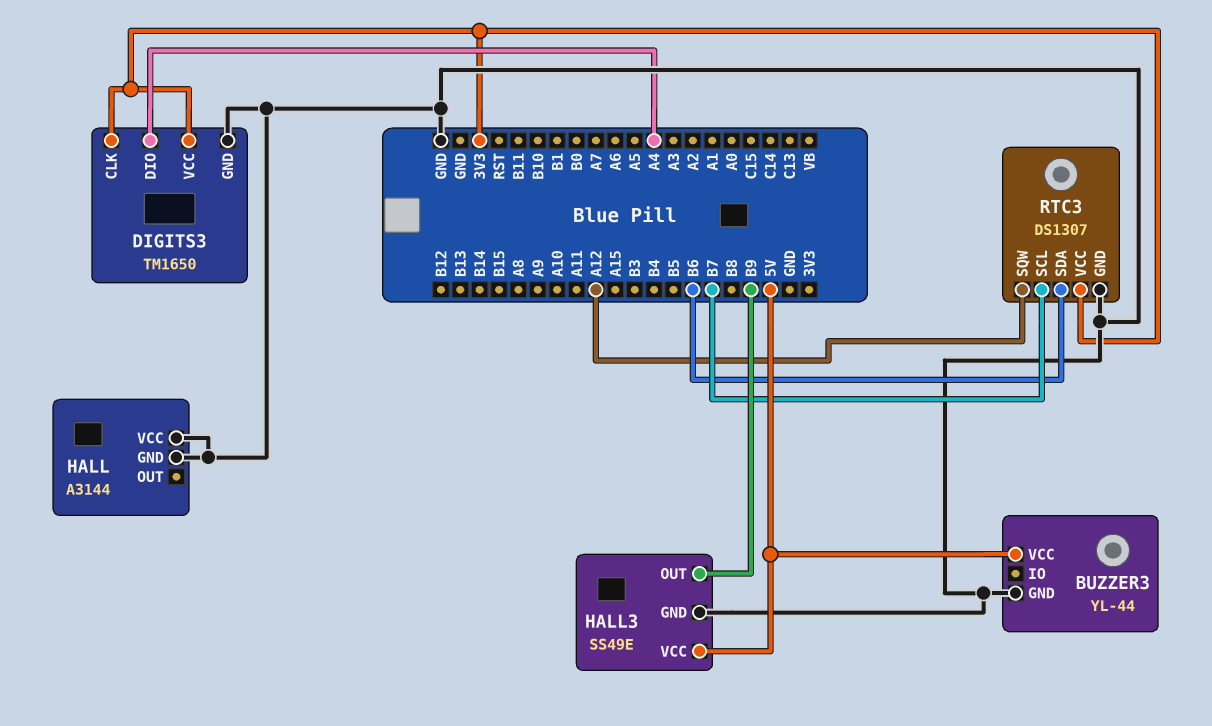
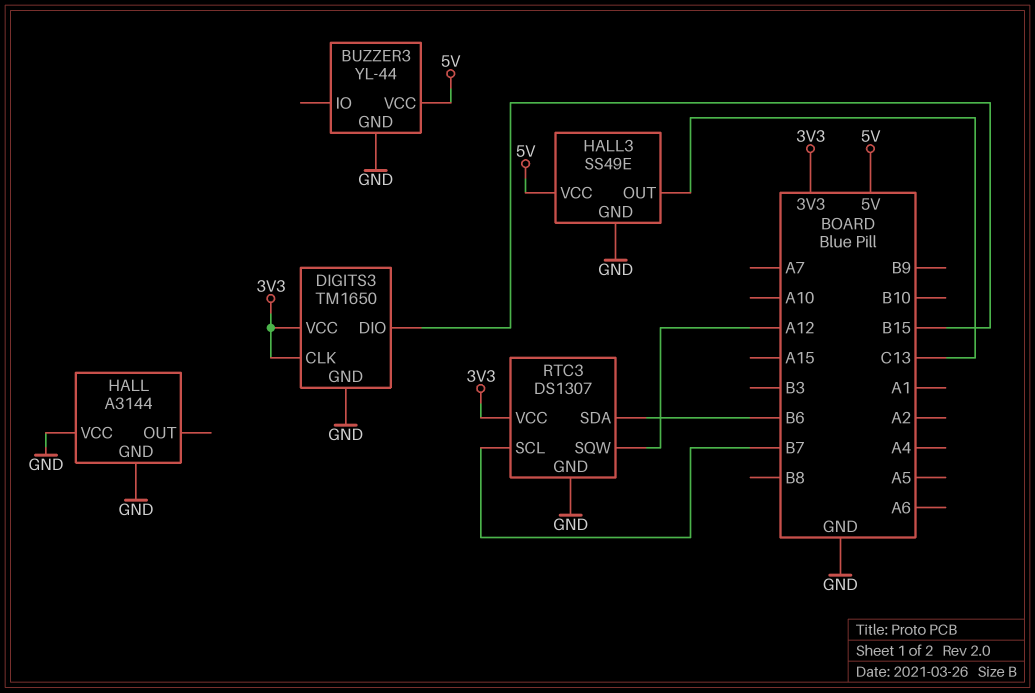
DIGITS3 pin DIO: A4 -> B15
HALL3 pin OUT: B9 -> C13

